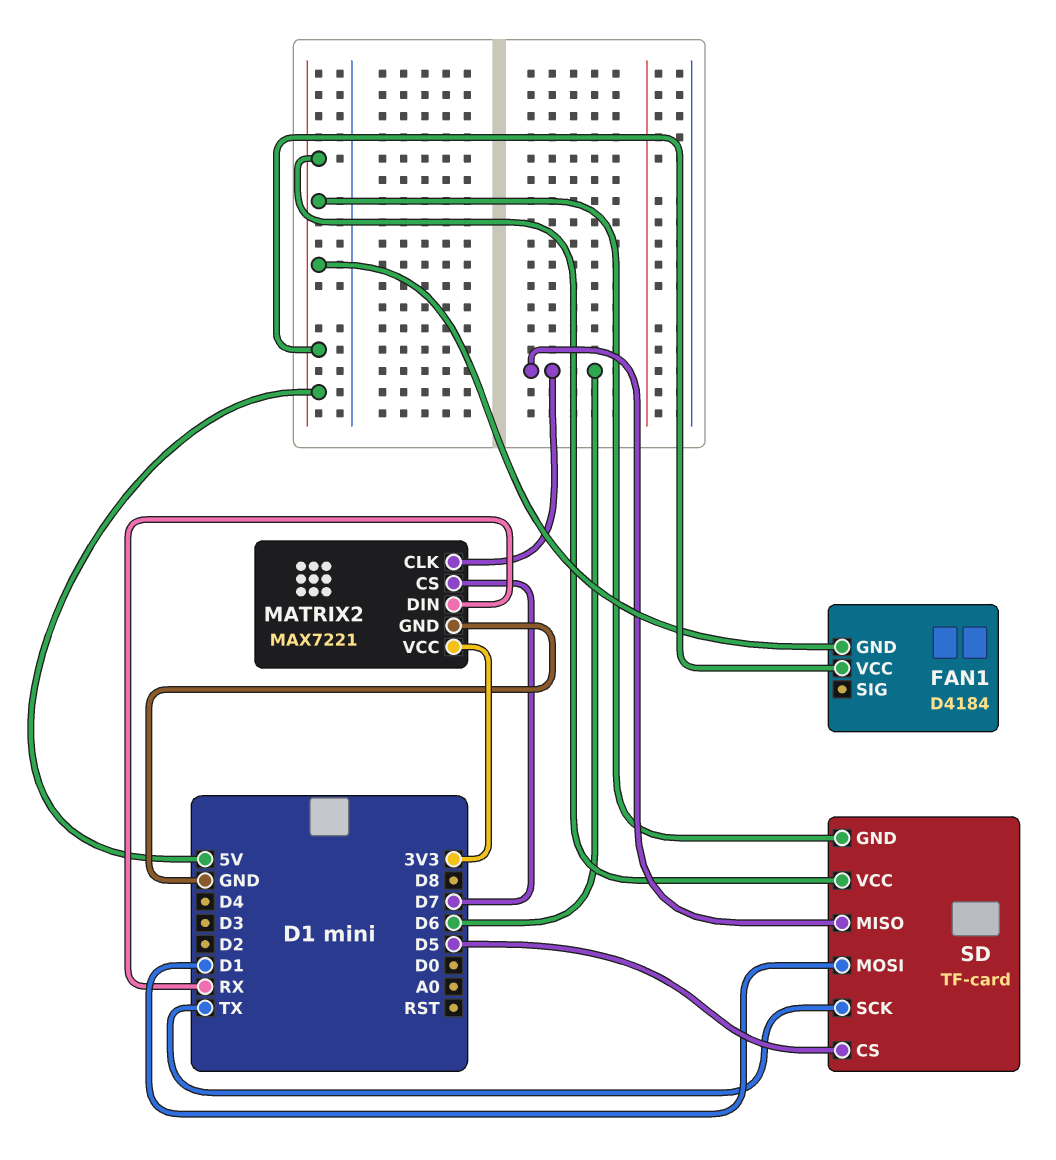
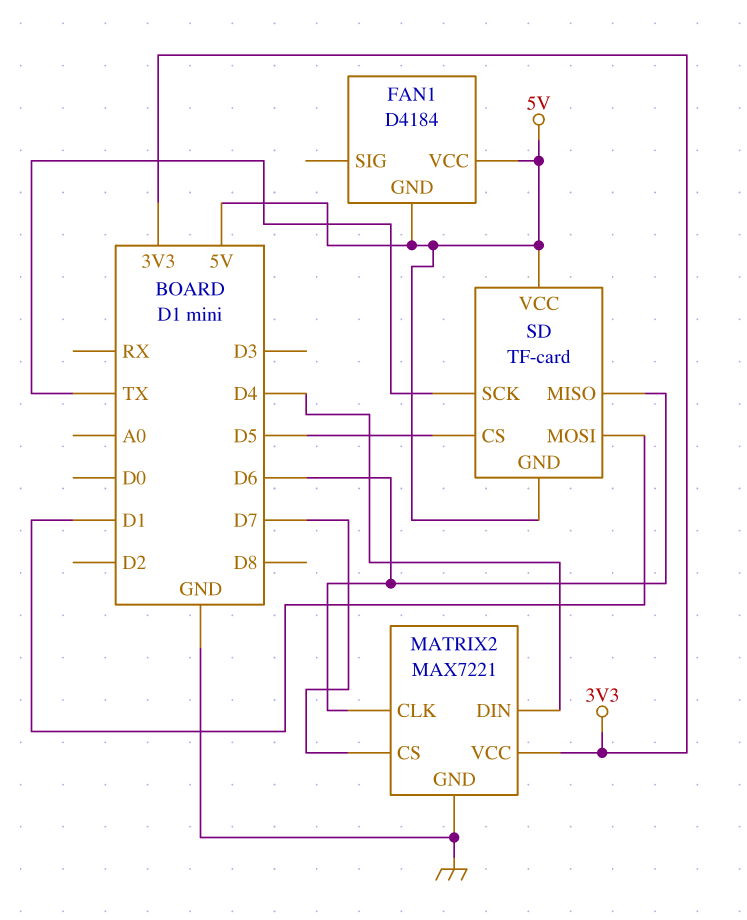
MATRIX2 pin DIN: RX -> D4

